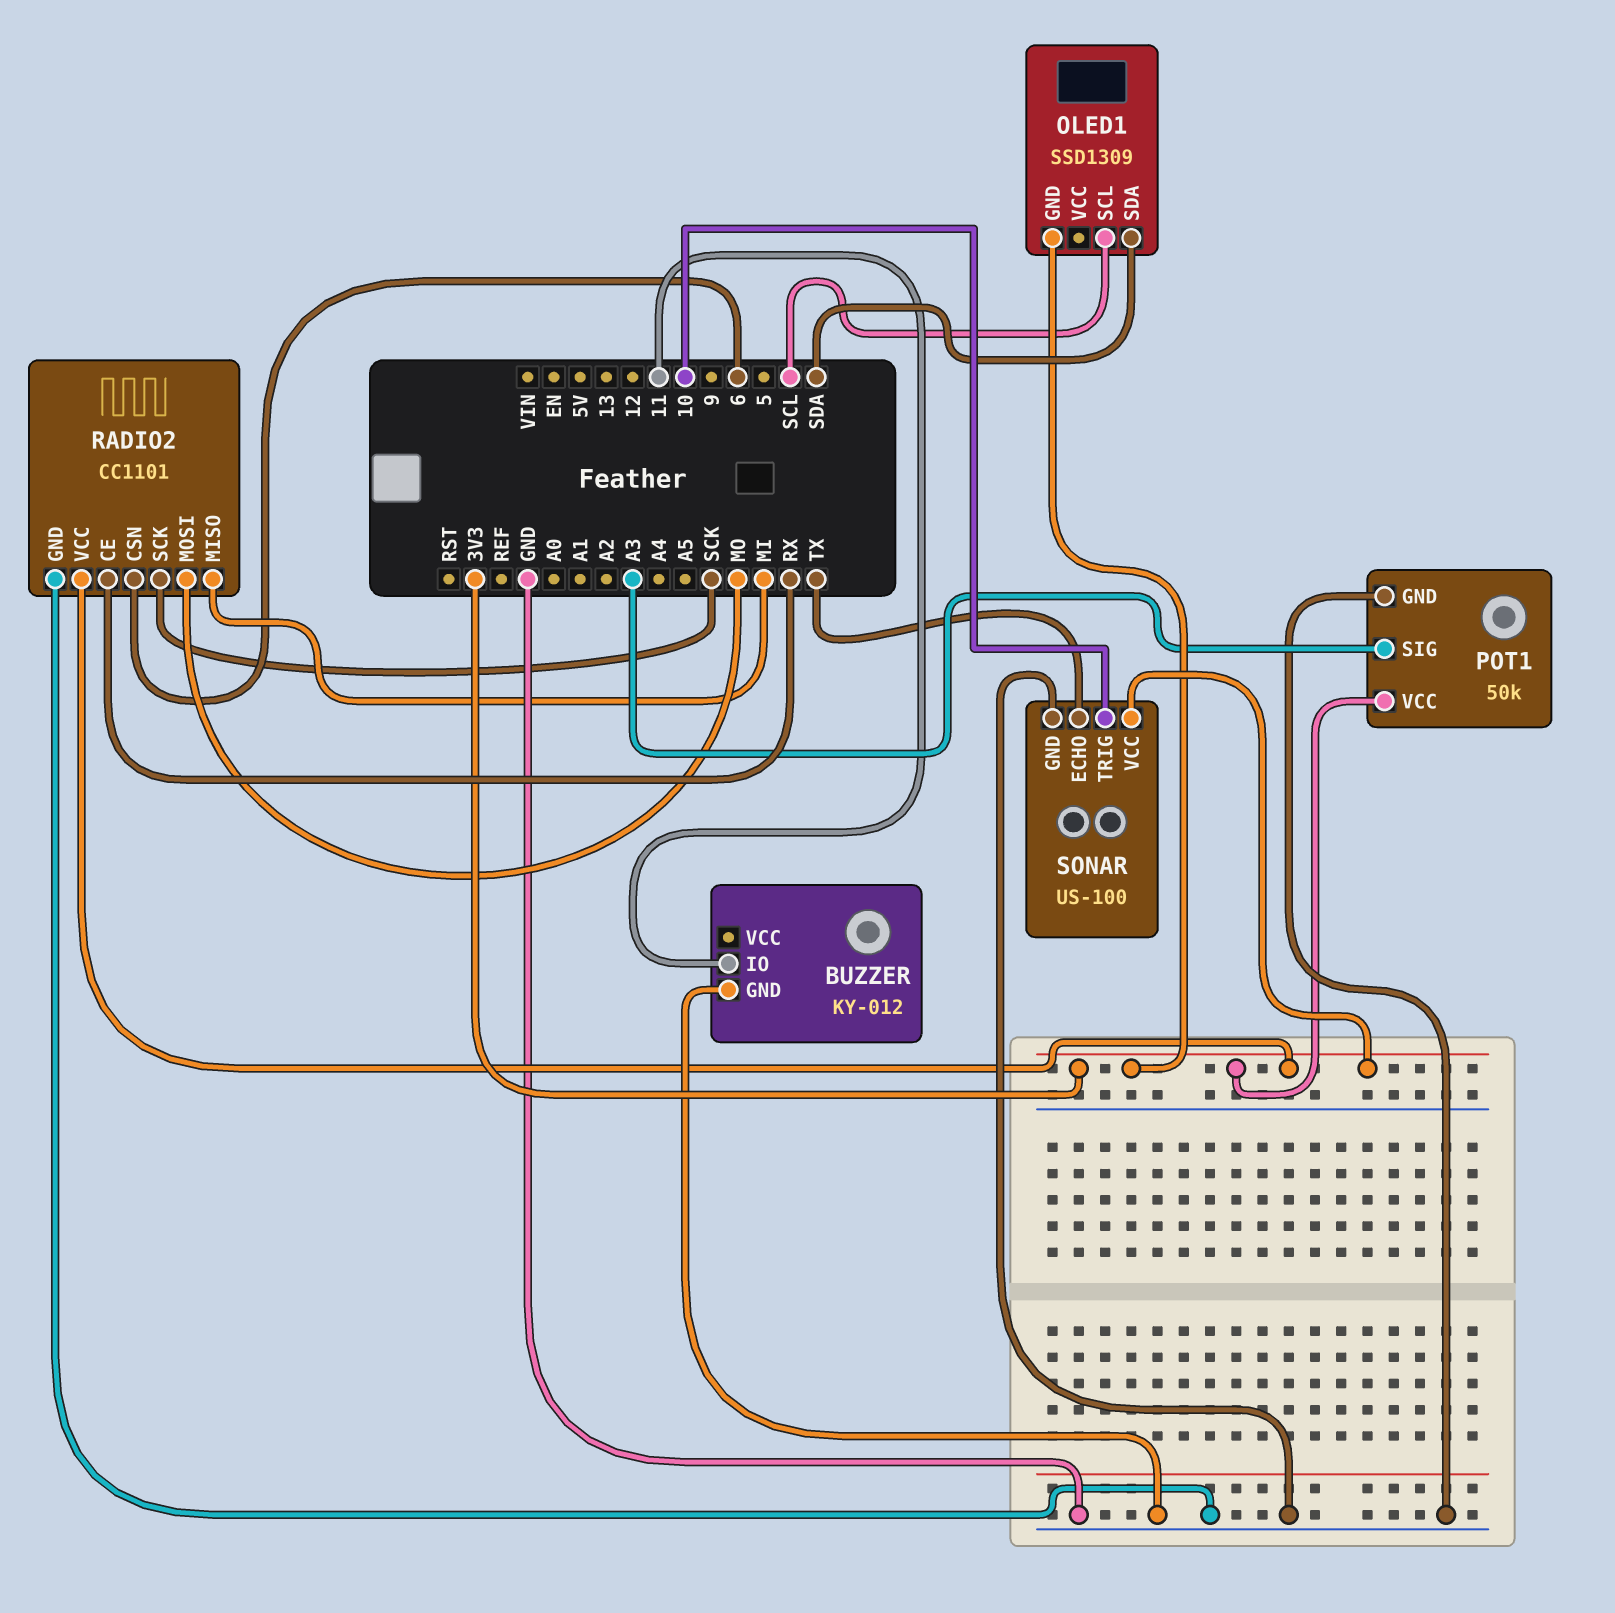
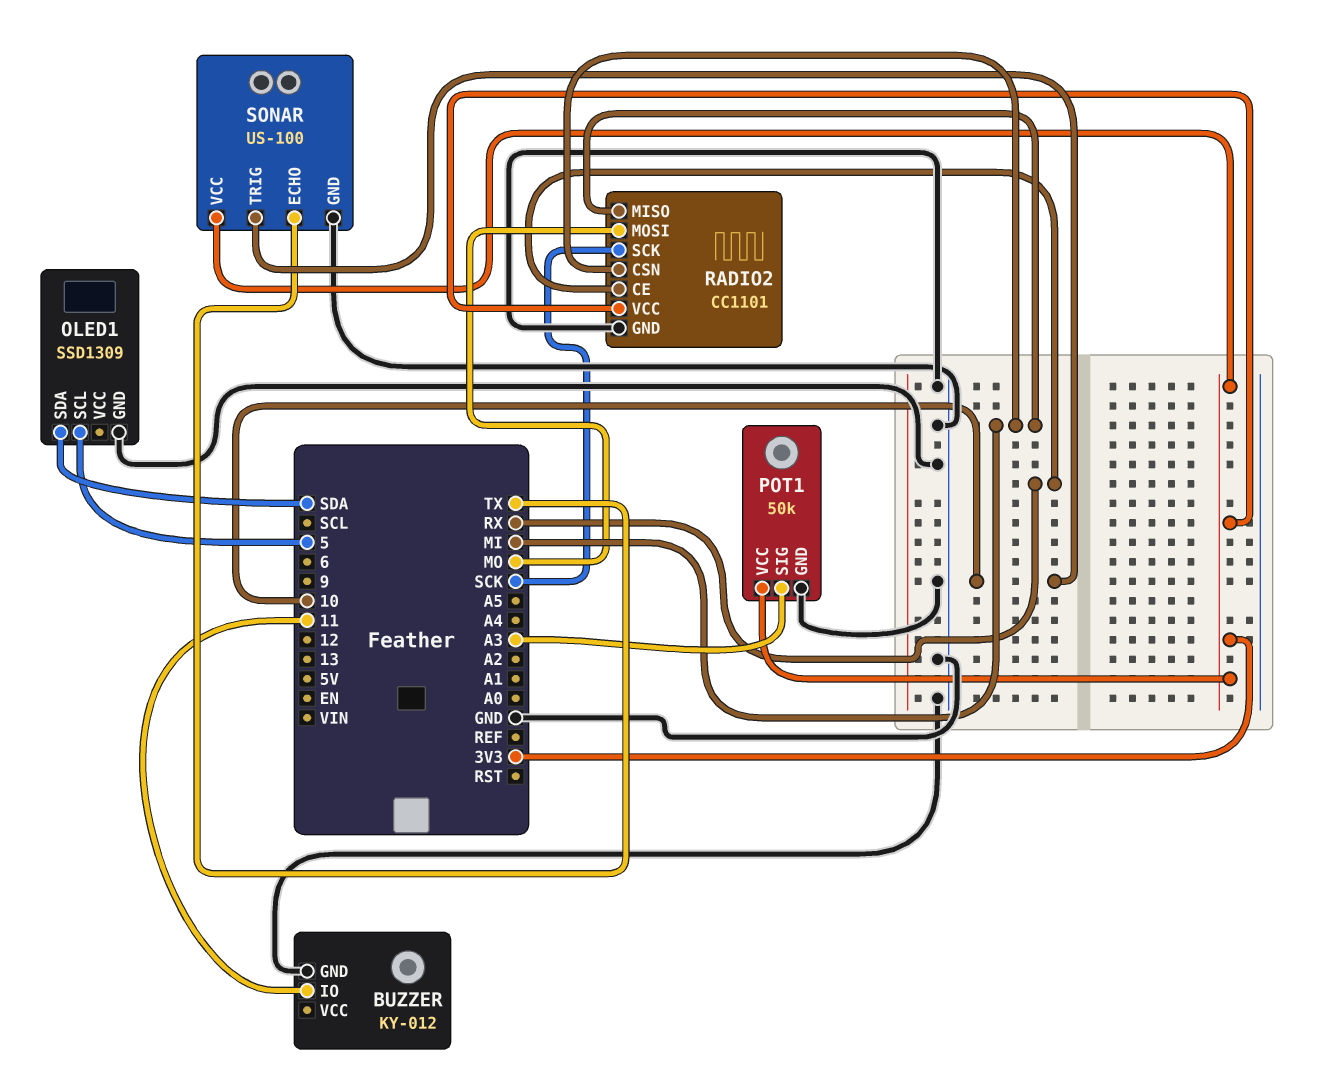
OLED1 pin GND: 3V3 -> GND
OLED1 pin SCL: SCL -> 5
RADIO2 pin CSN: 6 -> MI

